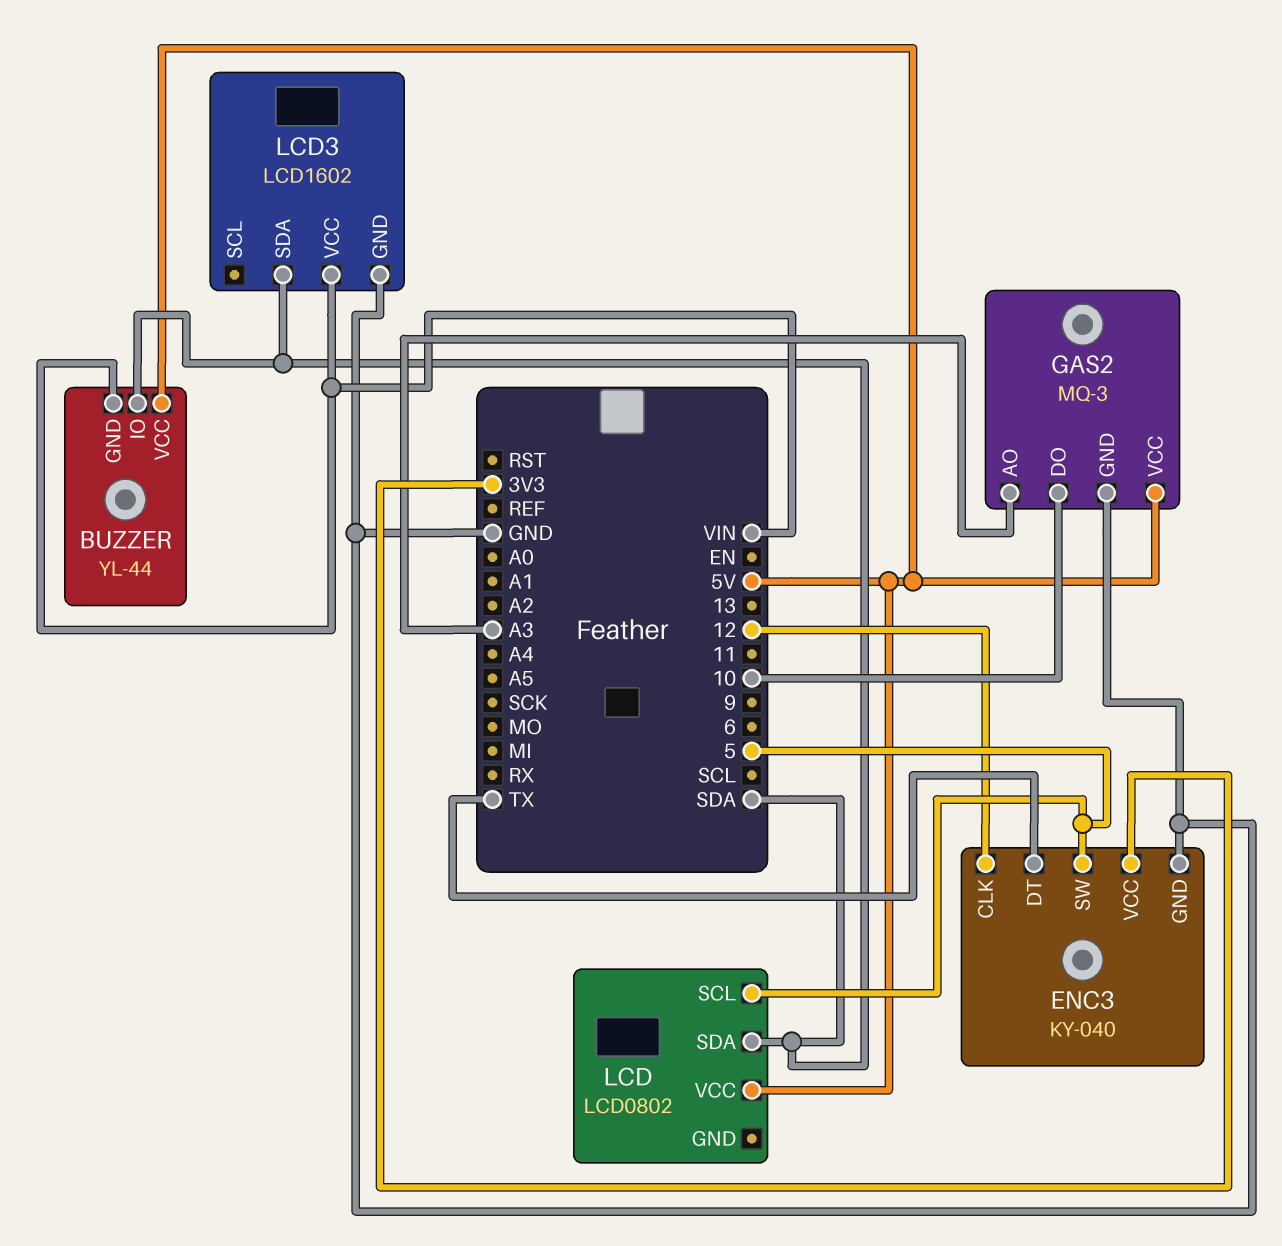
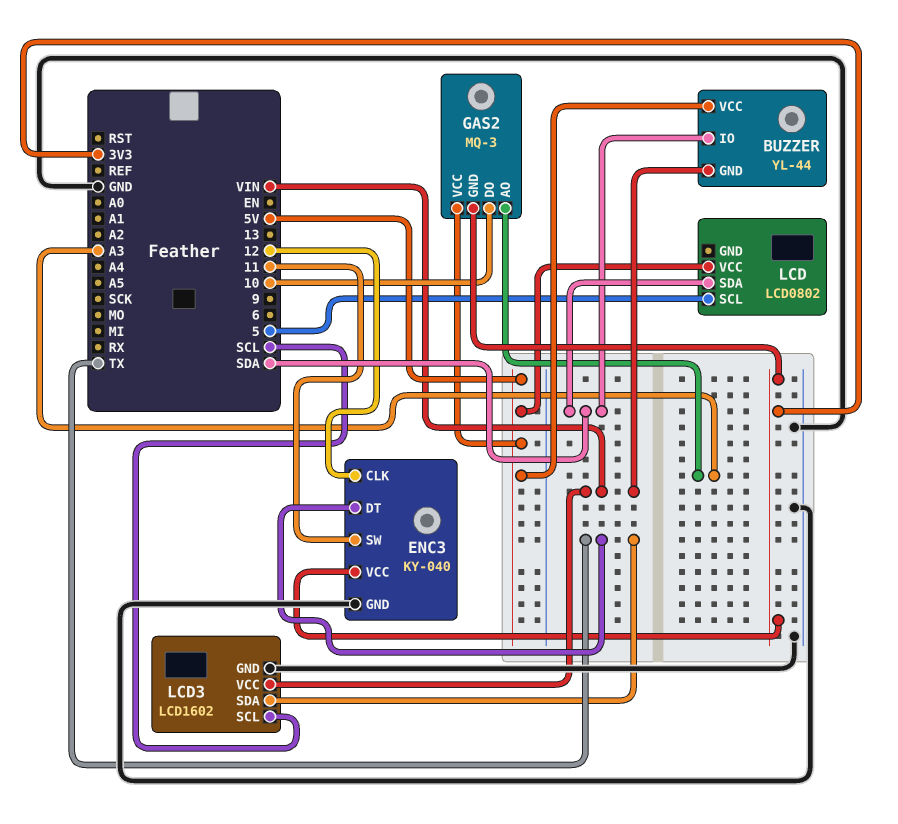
ENC3 pin SW: 5 -> 11
GAS2 pin GND: GND -> 3V3
LCD3 pin SCL: none -> SCL
LCD3 pin SDA: SDA -> TX

